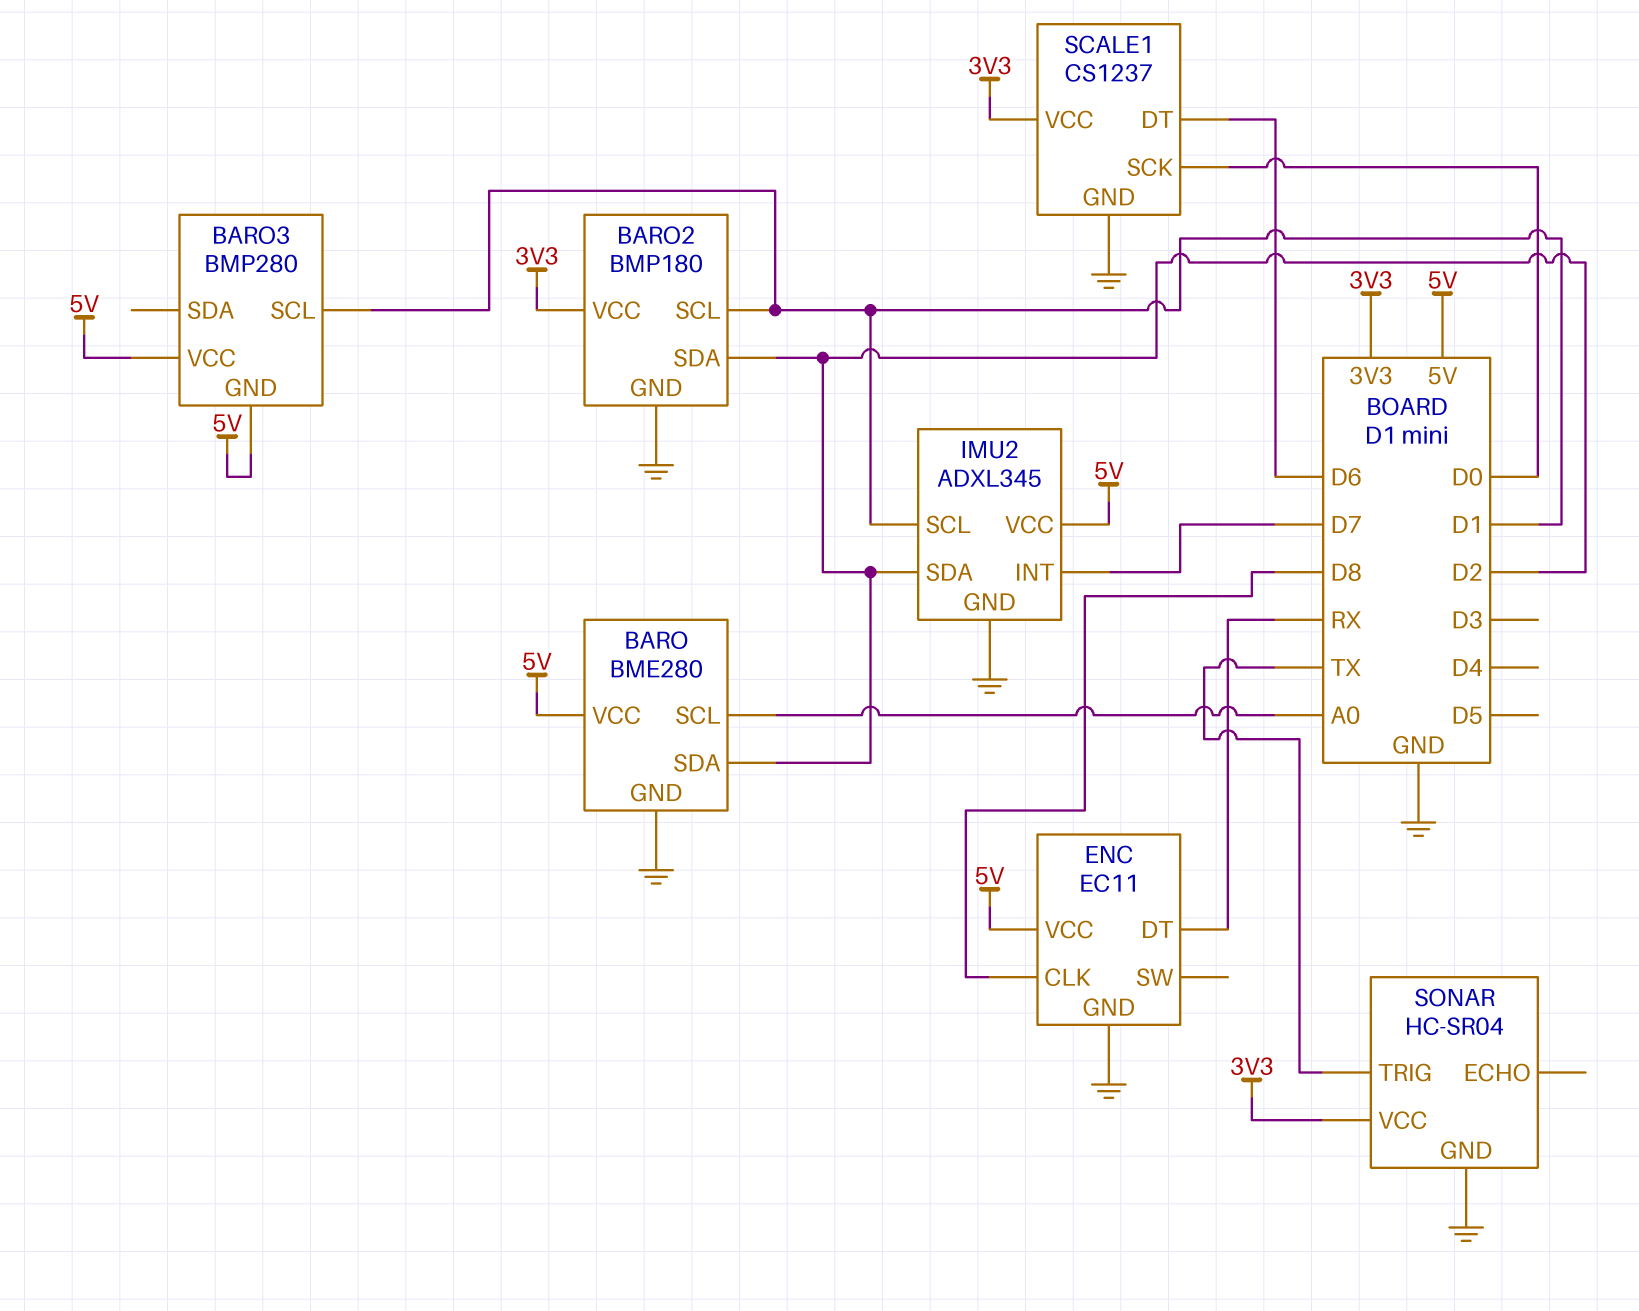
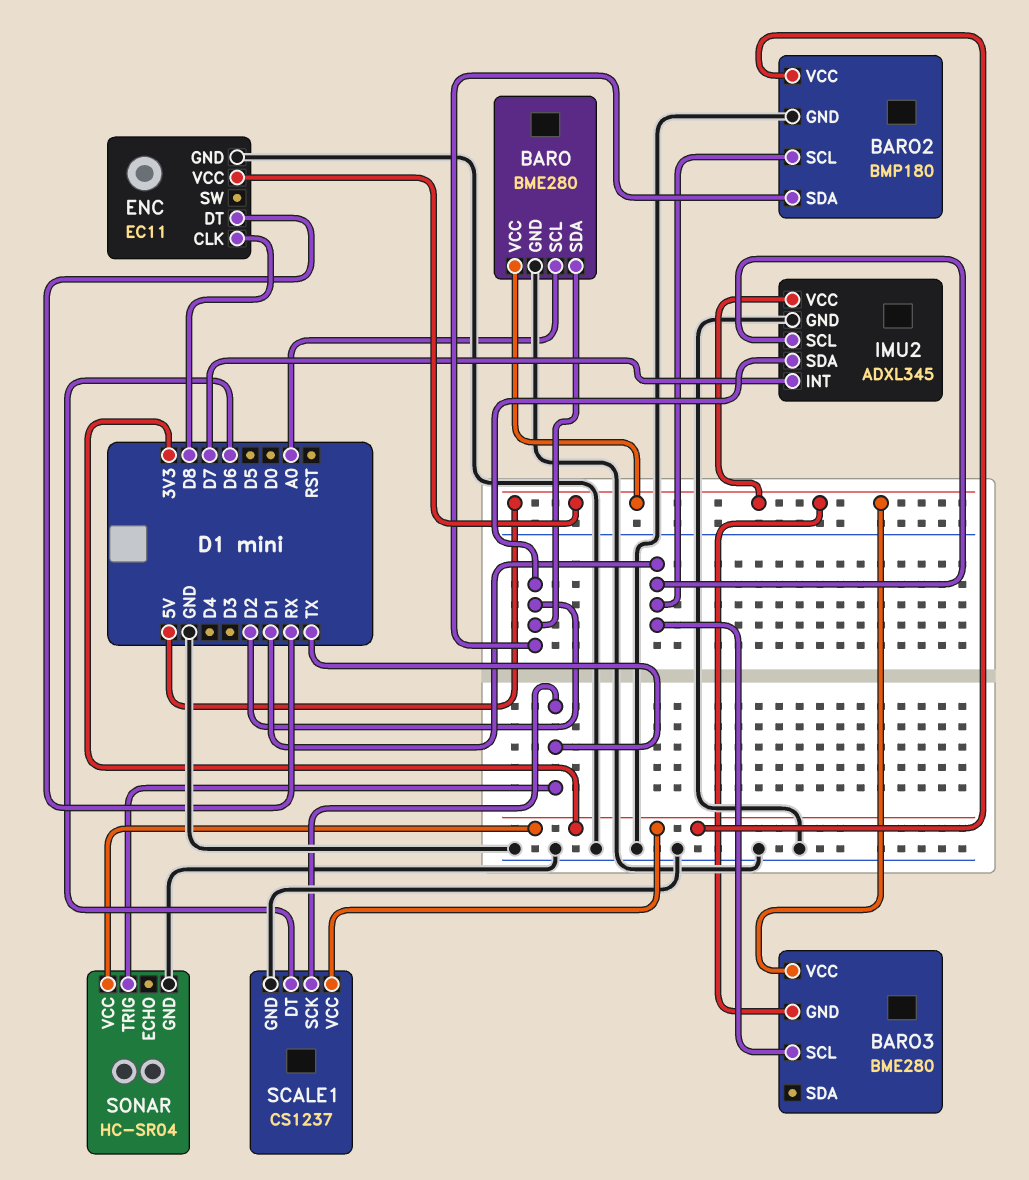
BARO3: BMP280 -> BME280
SCALE1 pin SCK: D0 -> TX

